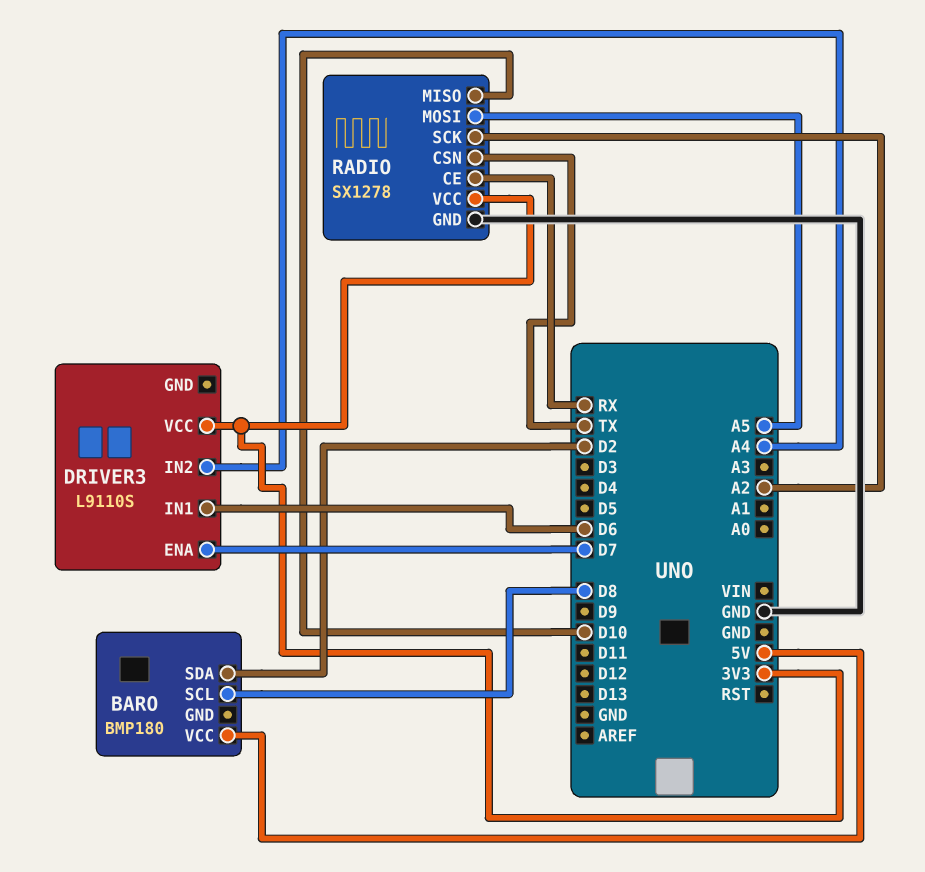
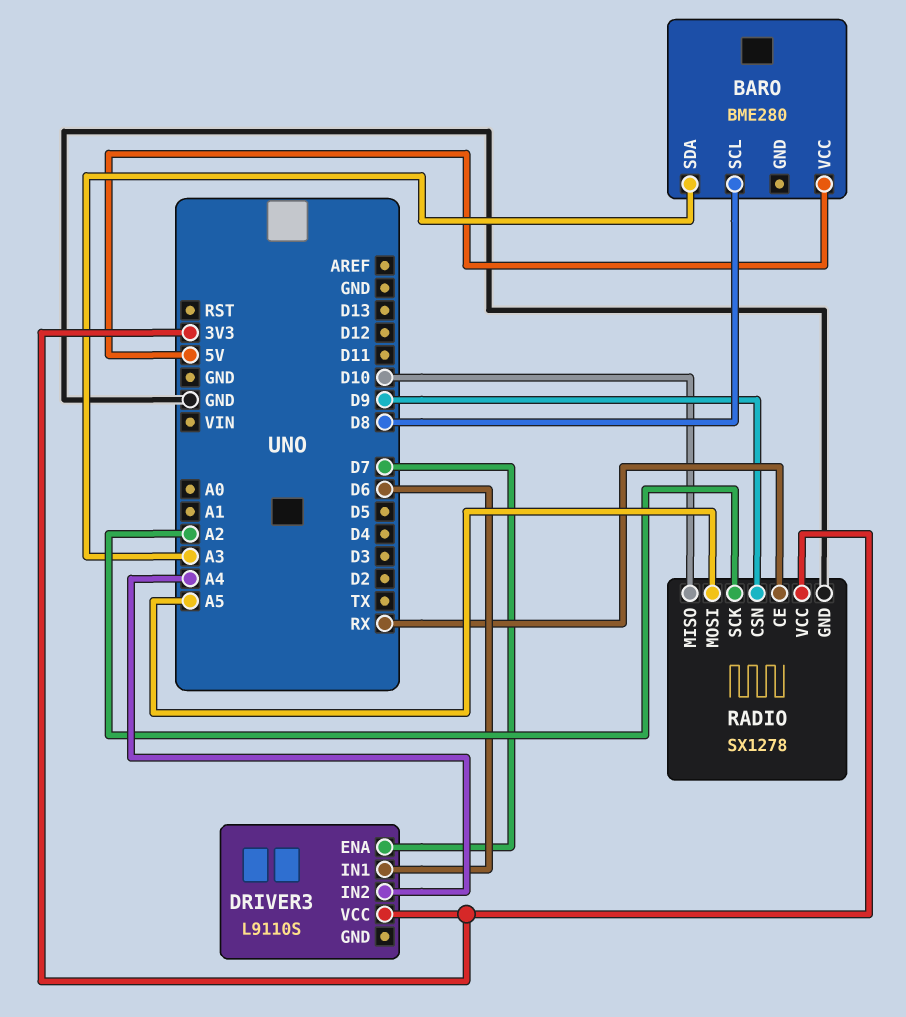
BARO: BMP180 -> BME280
BARO pin SDA: D2 -> A3
RADIO pin CSN: TX -> D9

